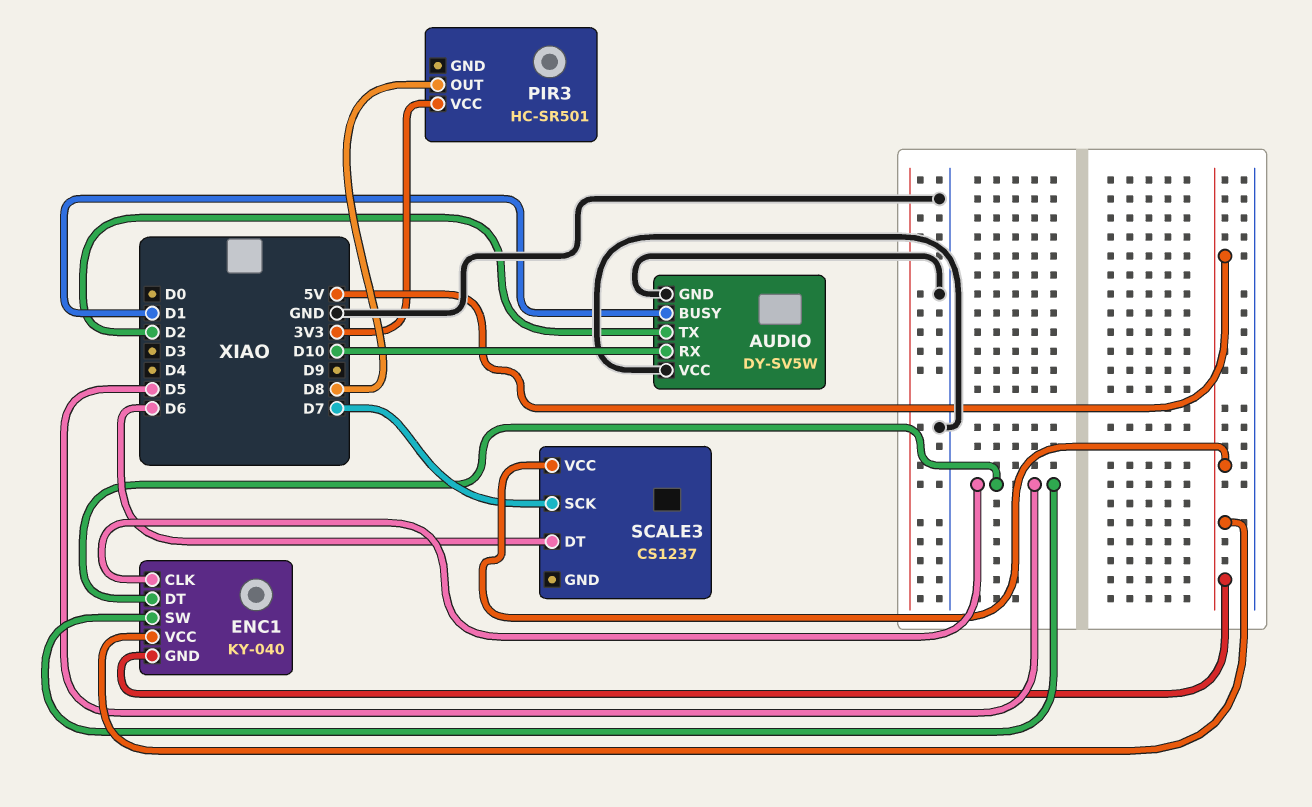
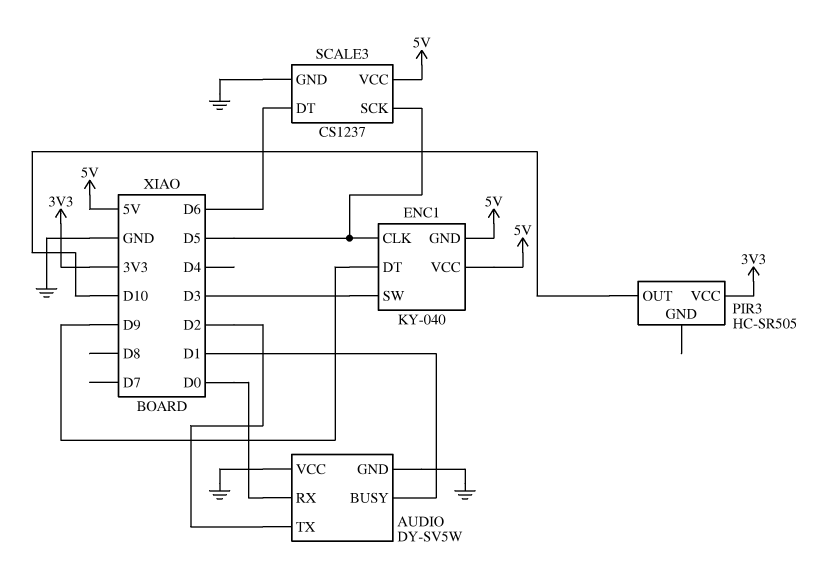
AUDIO pin RX: D10 -> D0
ENC1 pin DT: D5 -> D9
ENC1 pin SW: D5 -> D3
PIR3: HC-SR501 -> HC-SR505
PIR3 pin OUT: D8 -> D10
SCALE3 pin GND: none -> GND
SCALE3 pin SCK: D7 -> D5

